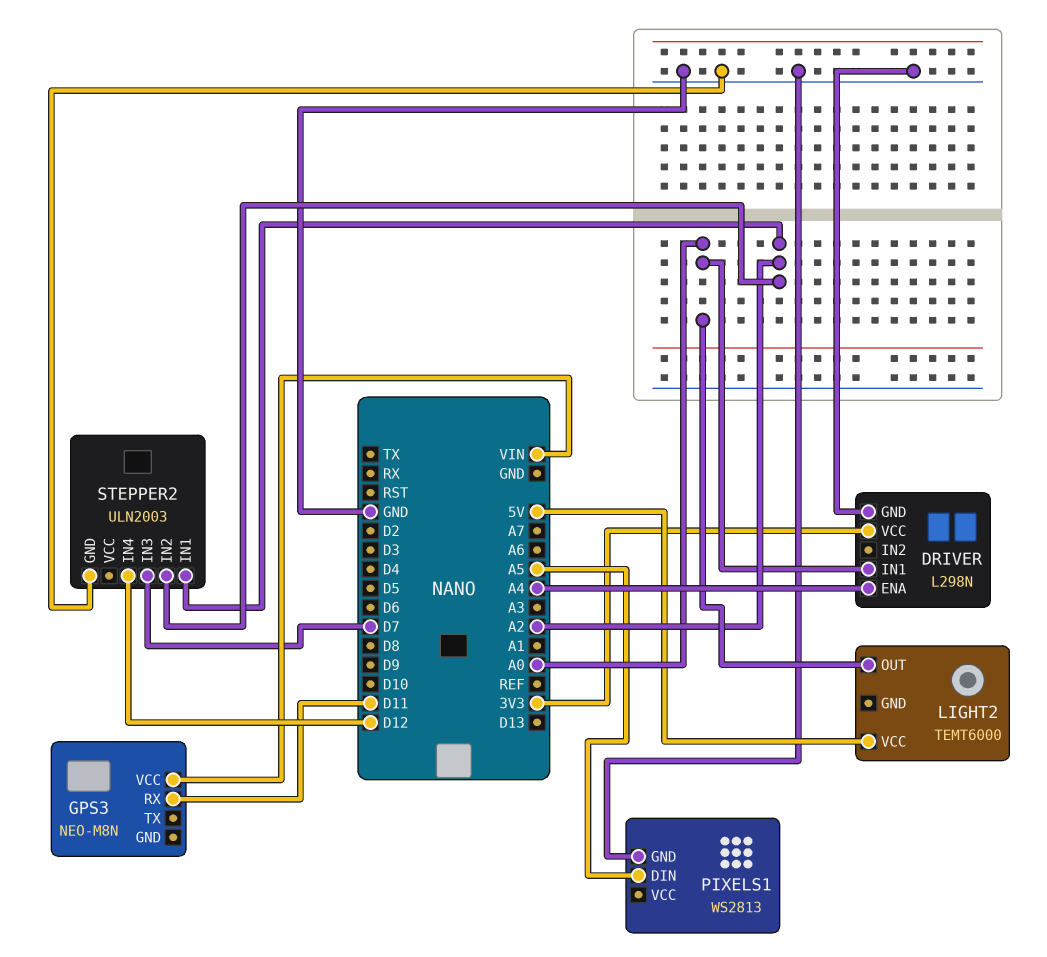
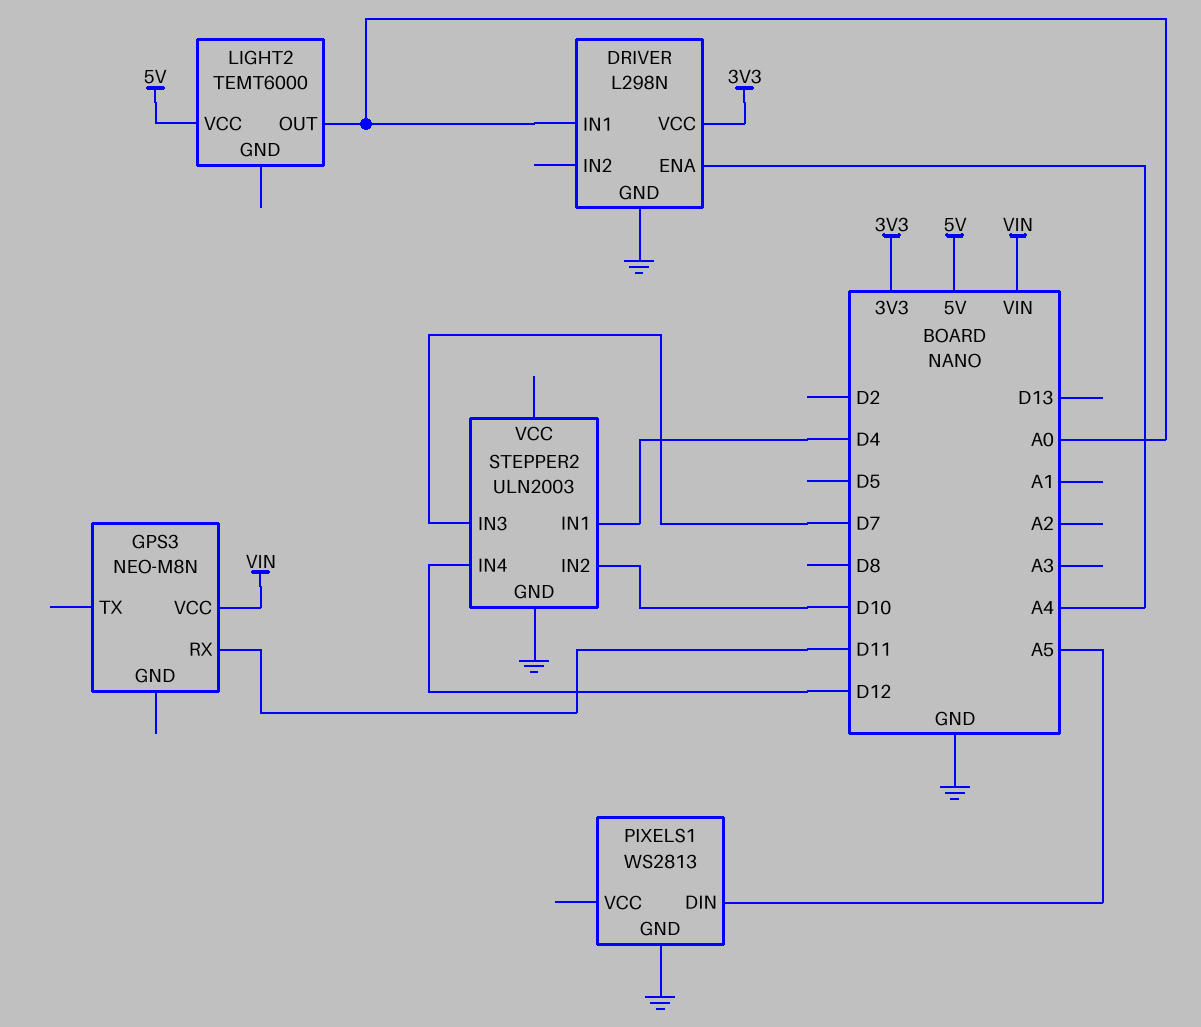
STEPPER2 pin IN1: A2 -> D4
STEPPER2 pin IN2: A2 -> D10

